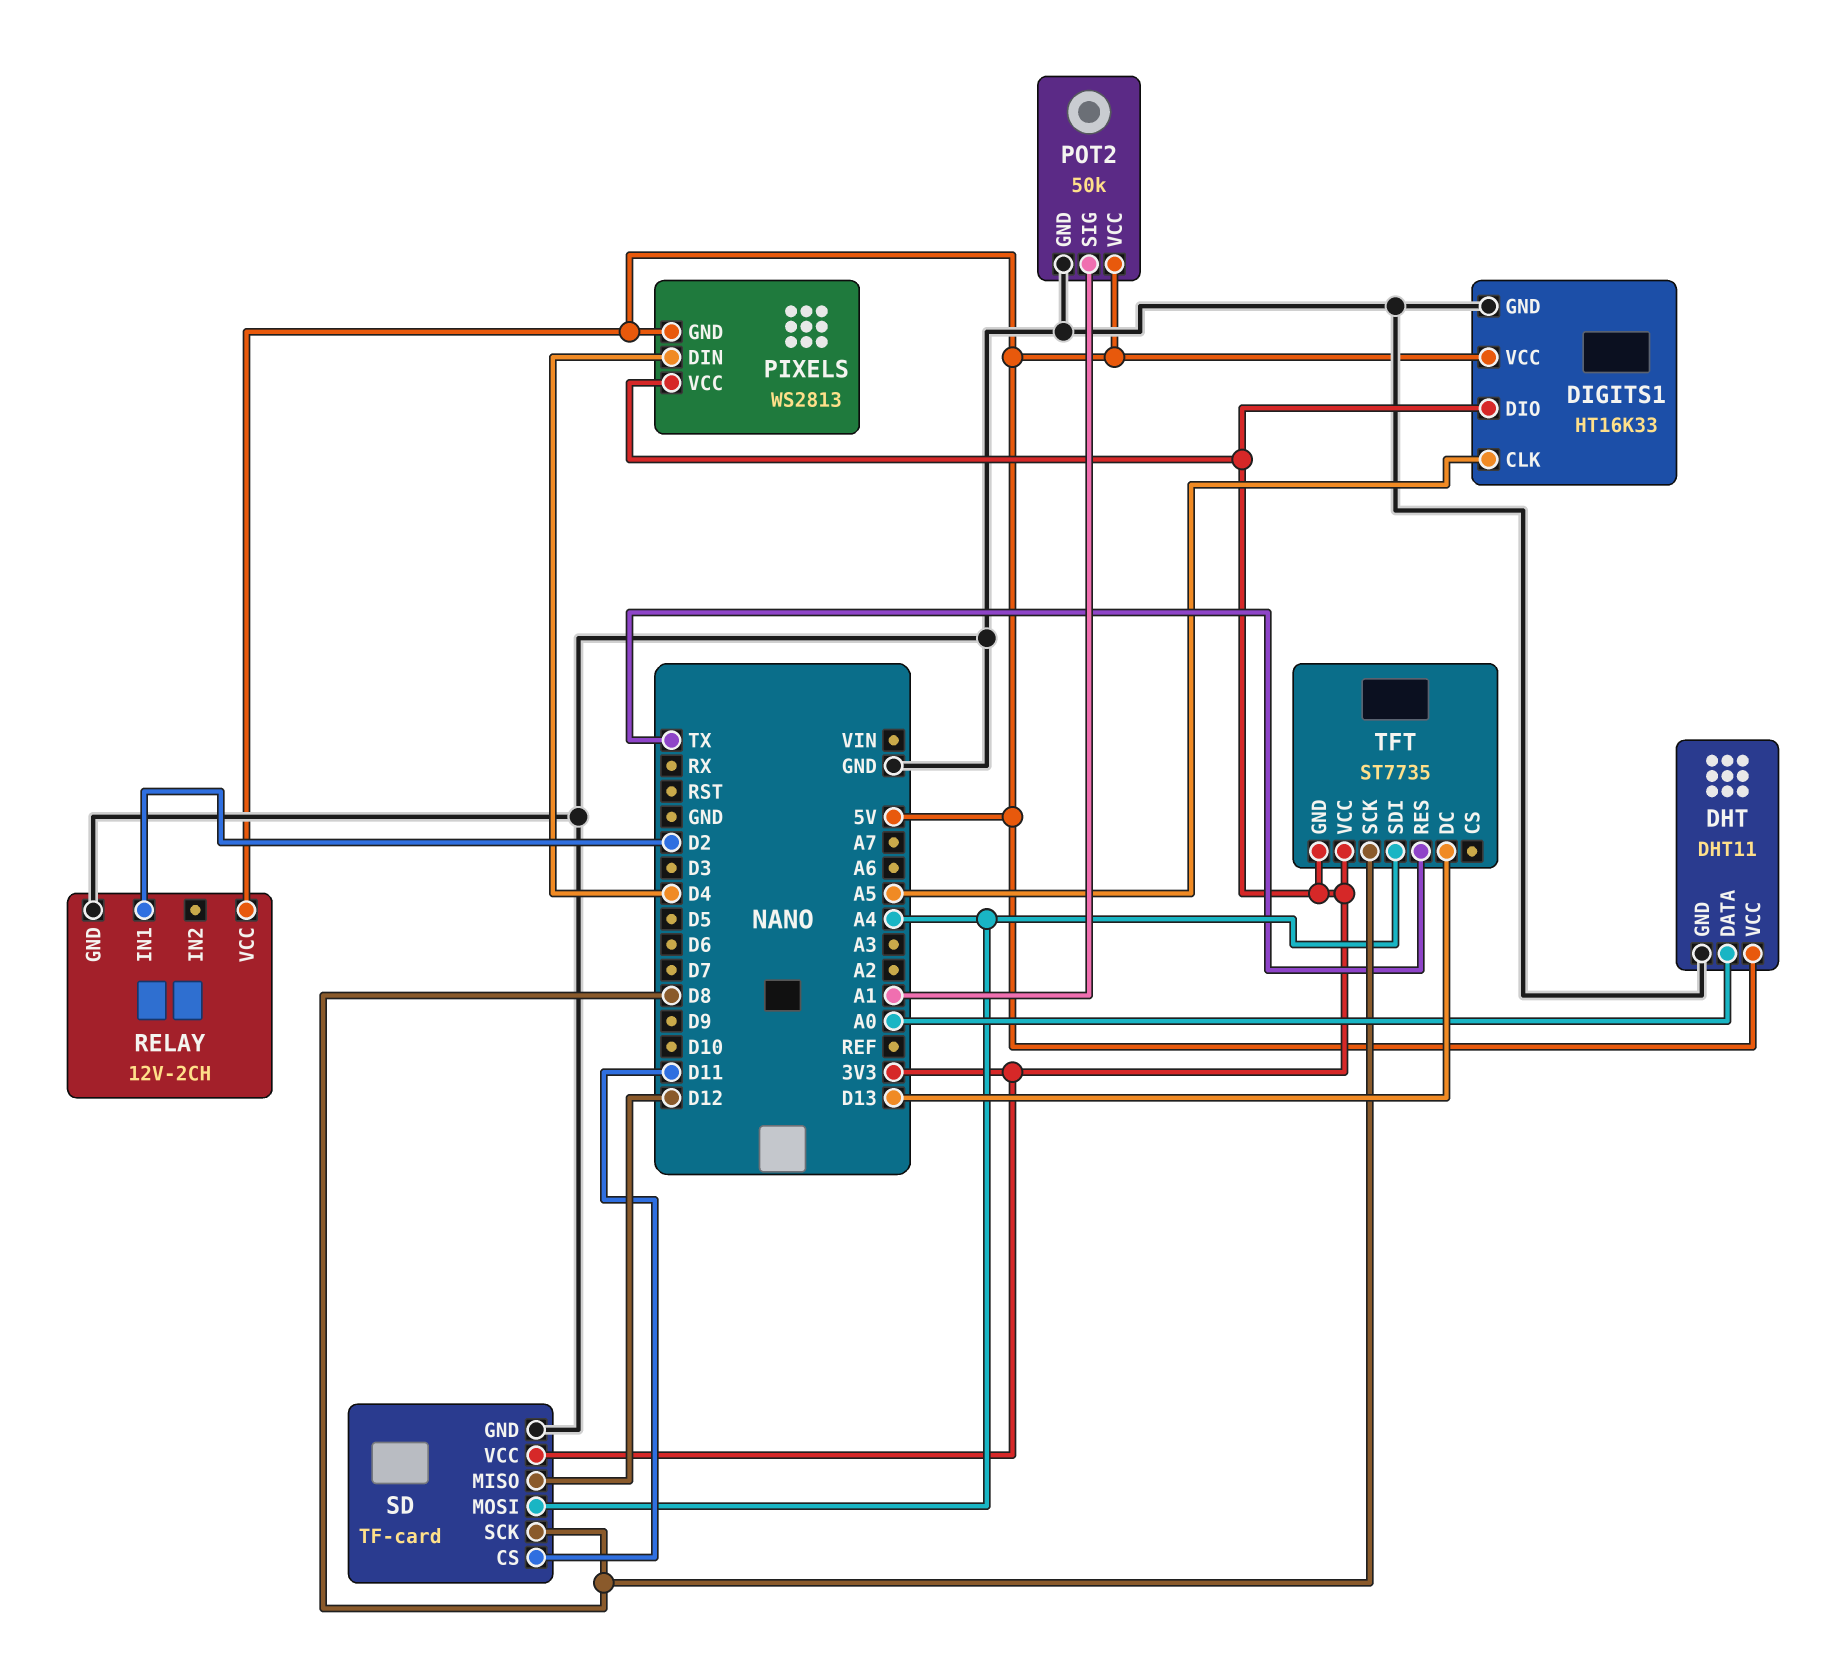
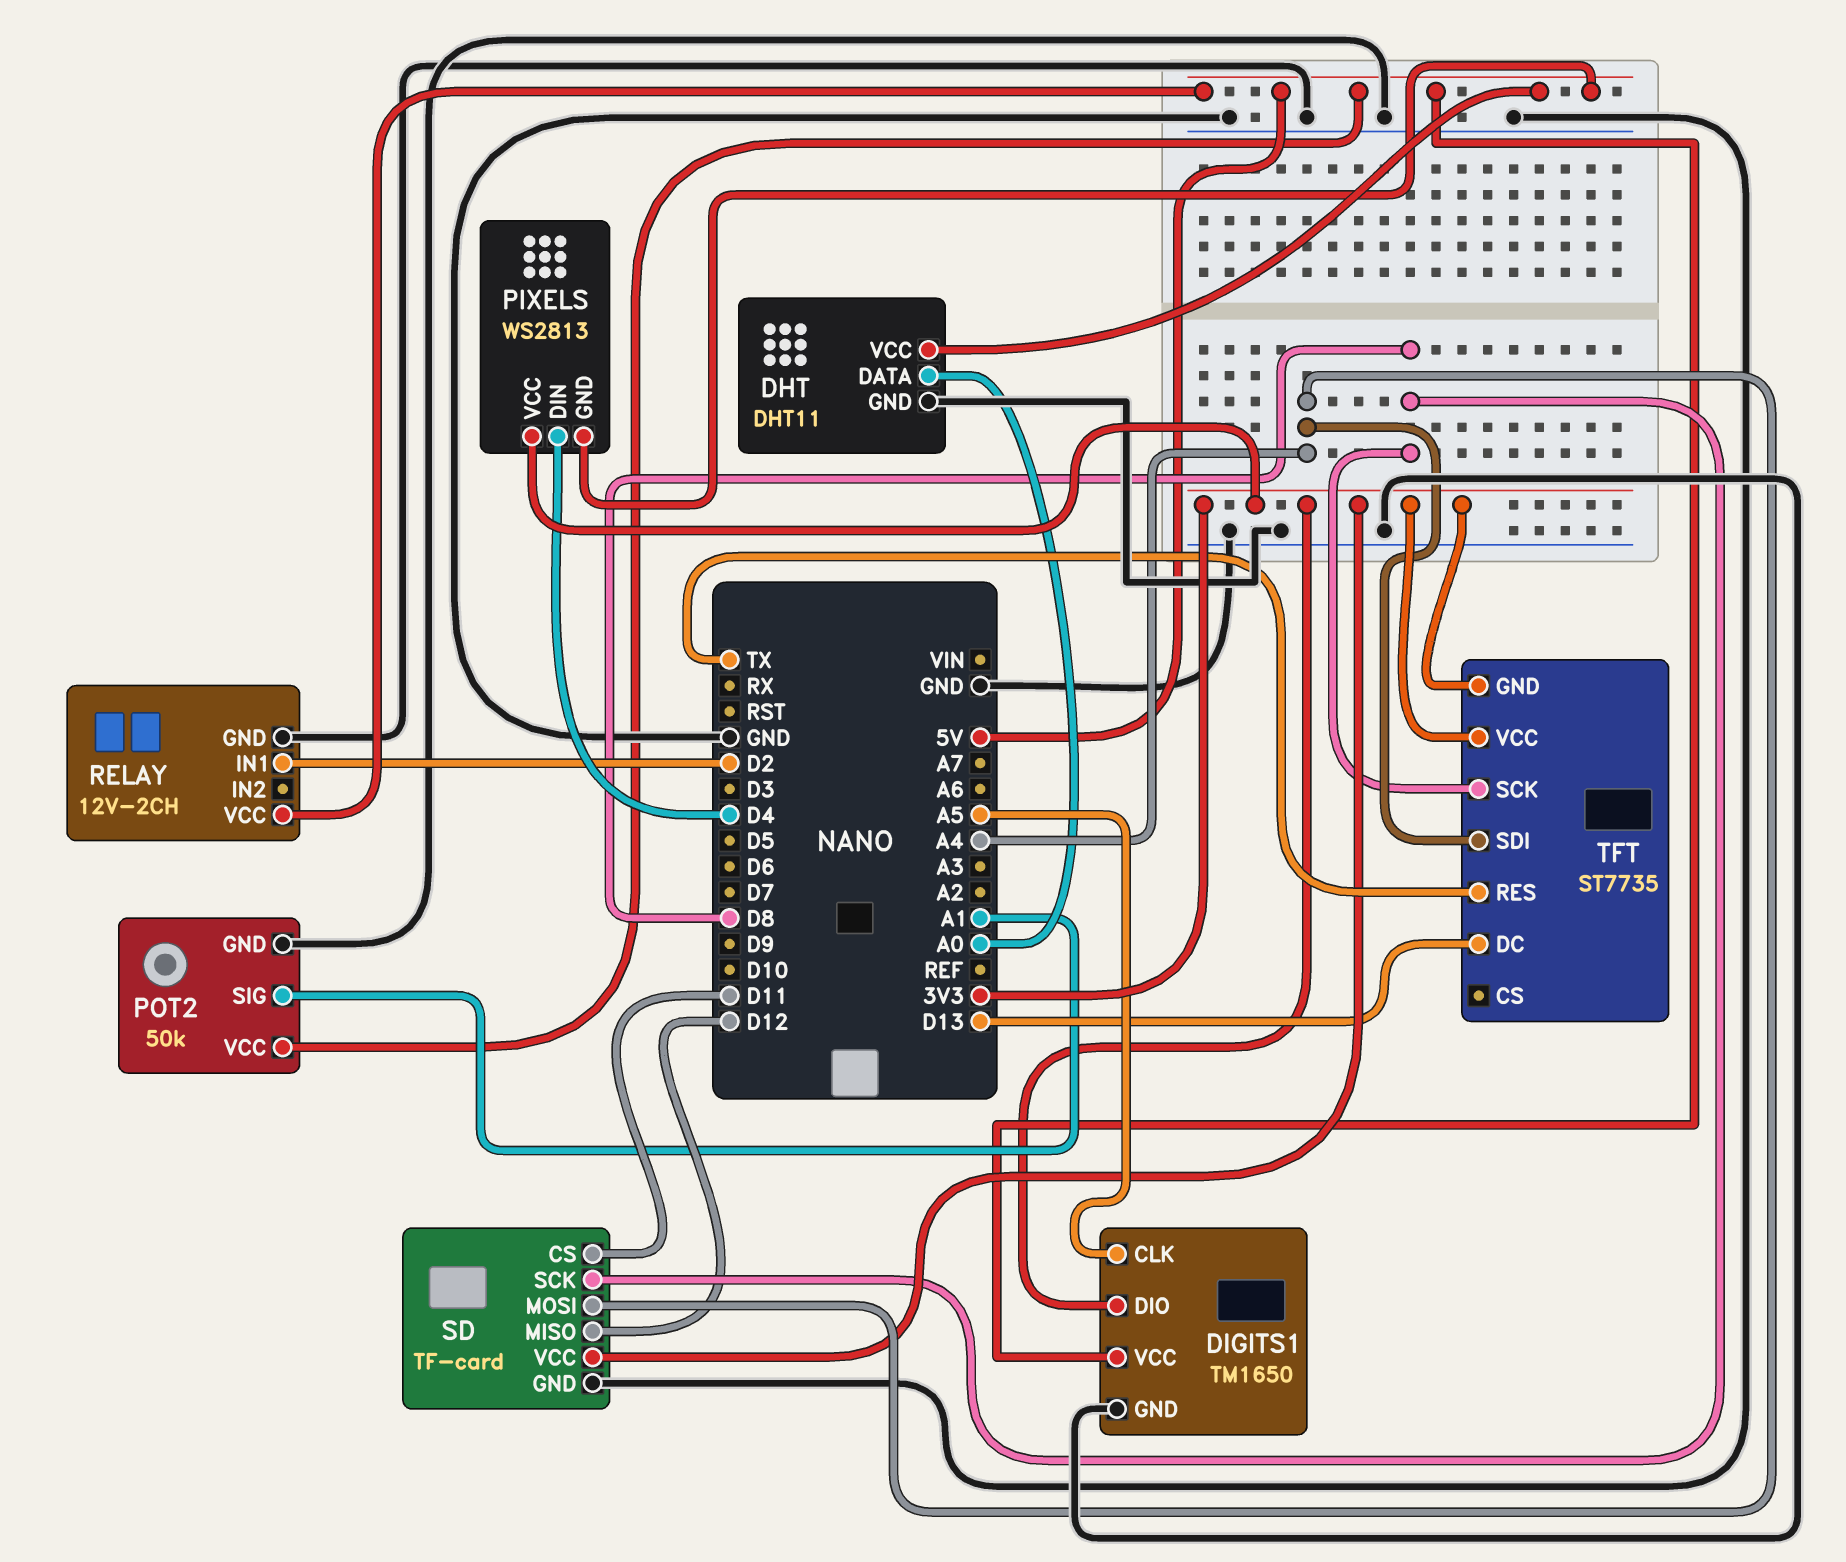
DIGITS1: HT16K33 -> TM1650

